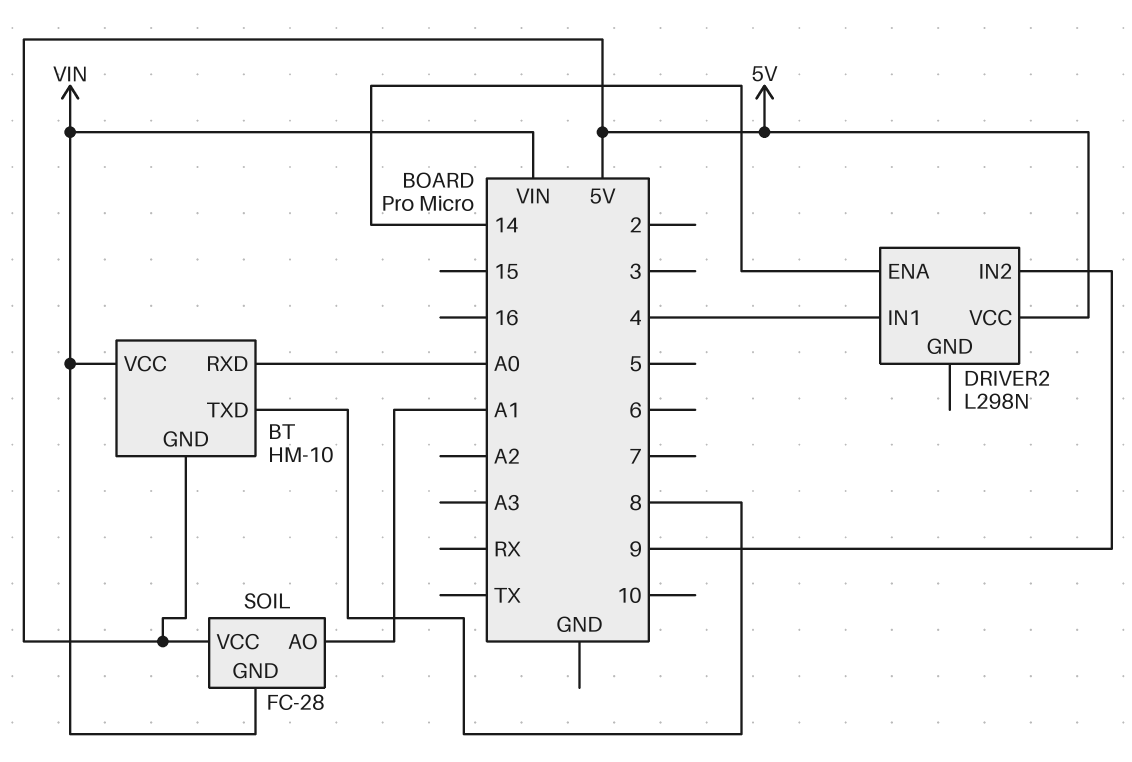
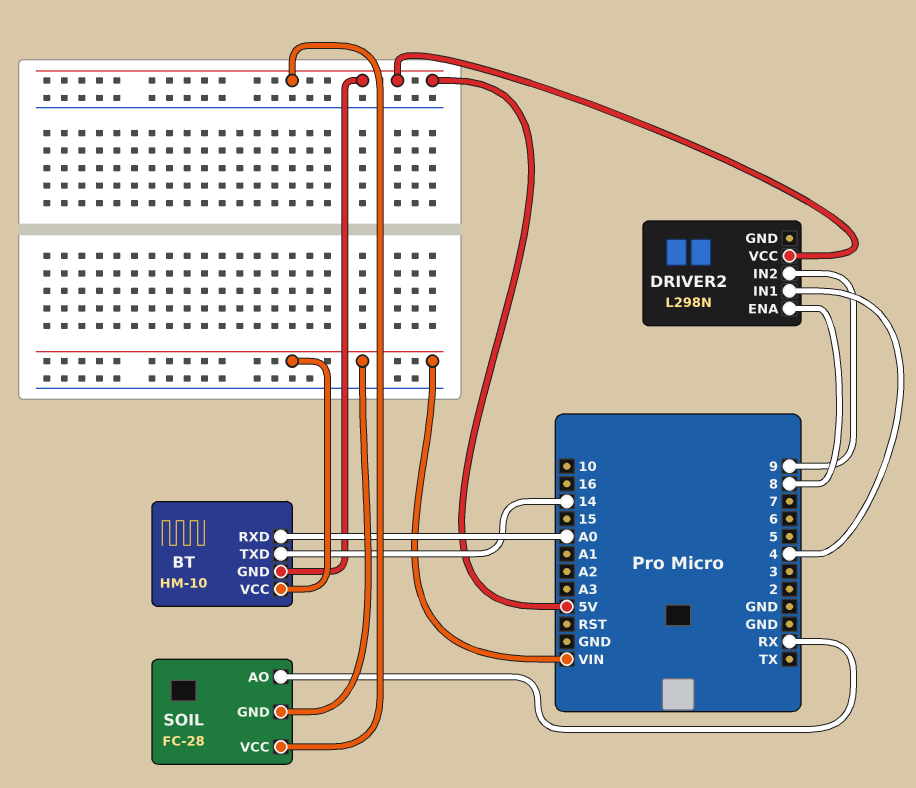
BT pin TXD: 8 -> 14
DRIVER2 pin ENA: 14 -> 8
SOIL pin AO: A1 -> RX

